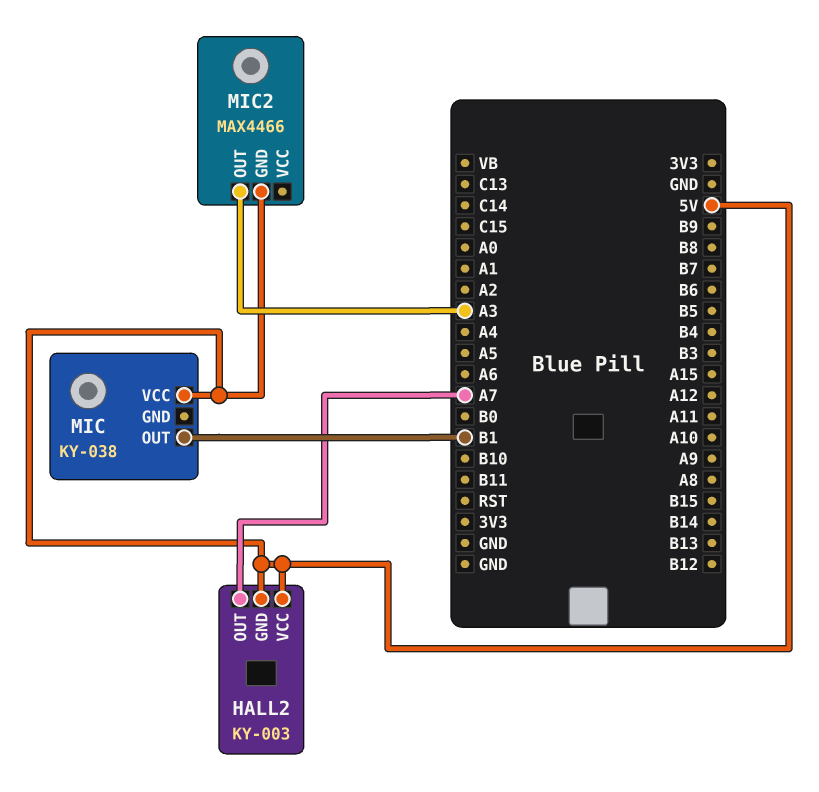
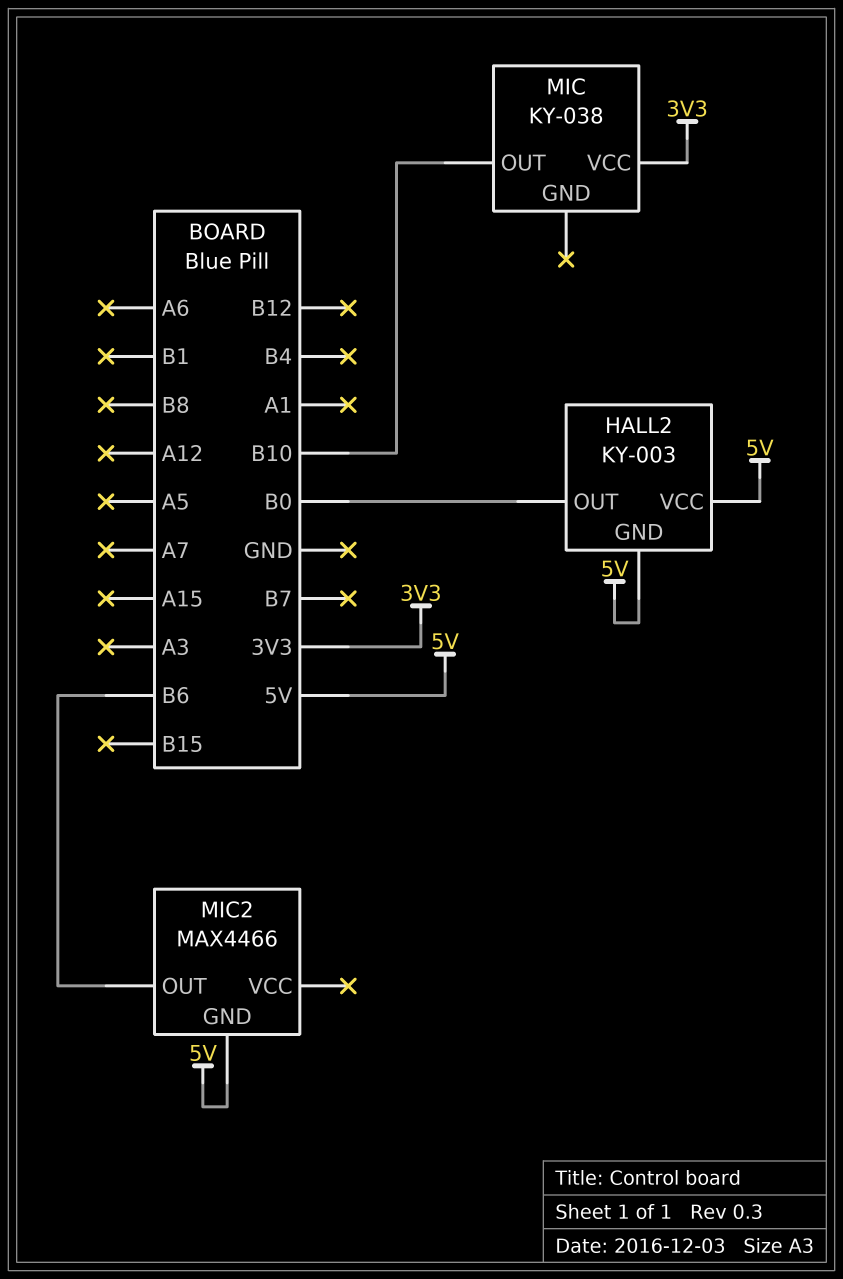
HALL2 pin OUT: A7 -> B0
MIC pin OUT: B1 -> B10
MIC pin VCC: 5V -> 3V3
MIC2 pin OUT: A3 -> B6

